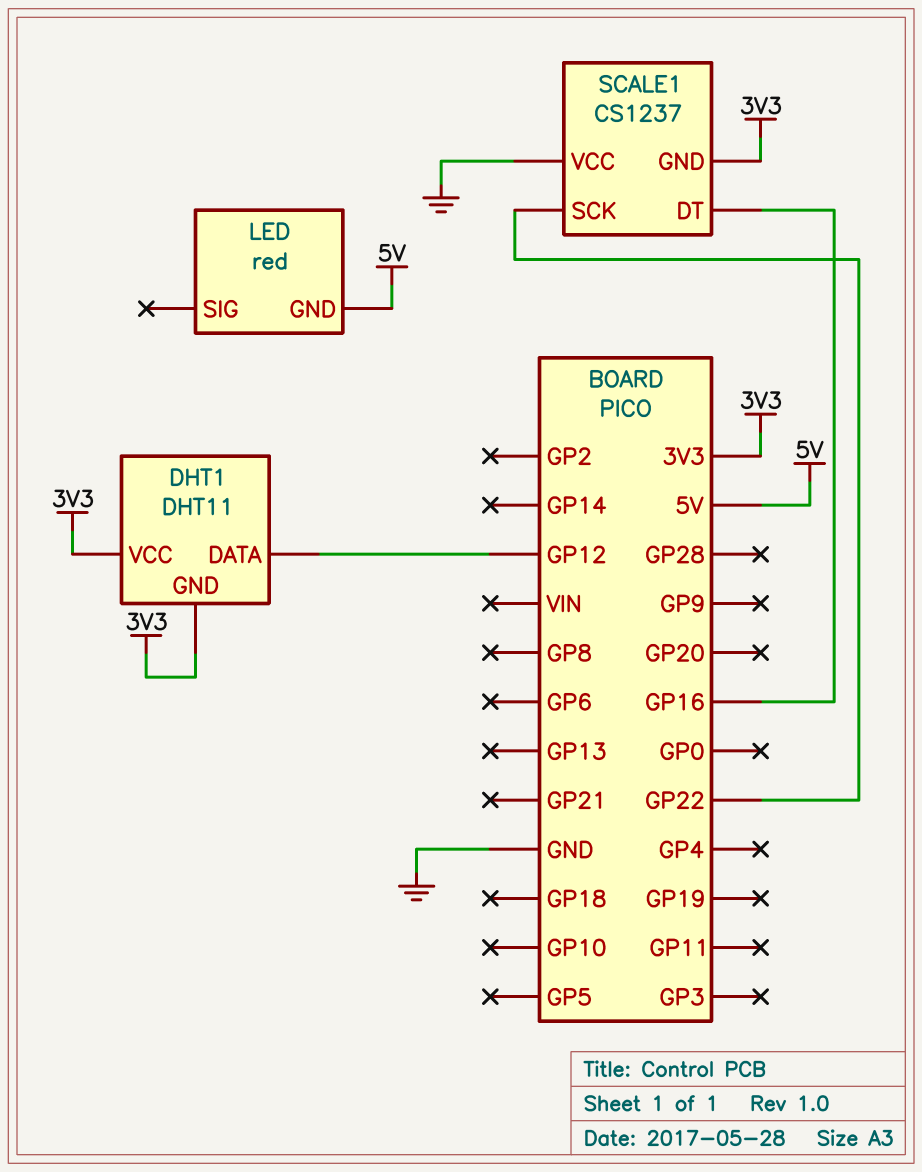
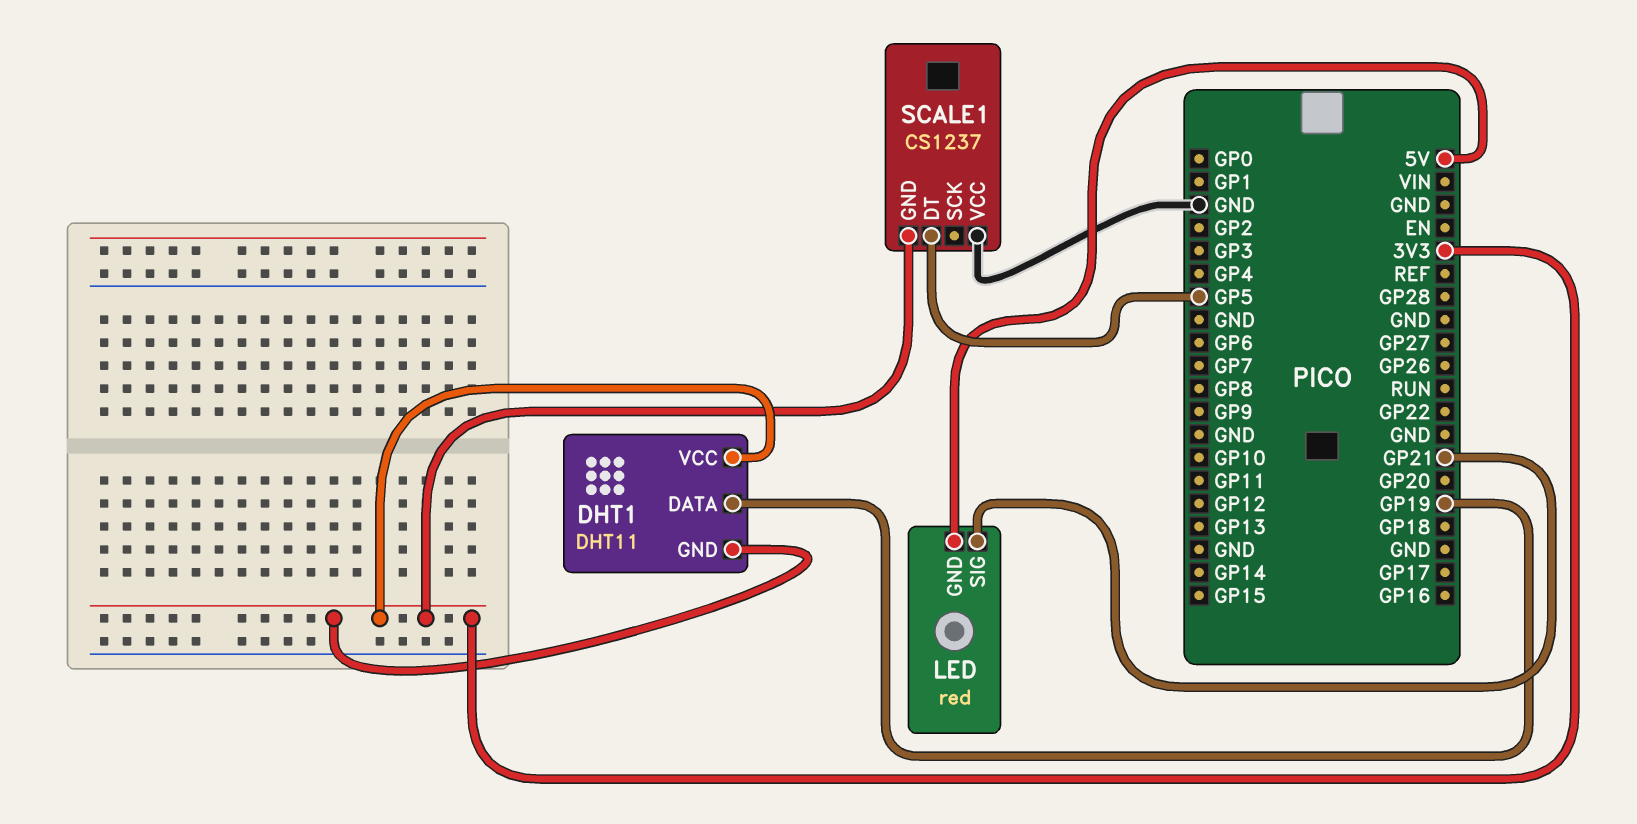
DHT1 pin DATA: GP12 -> GP19
LED pin SIG: none -> GP21
SCALE1 pin DT: GP16 -> GP5
SCALE1 pin SCK: GP22 -> none

